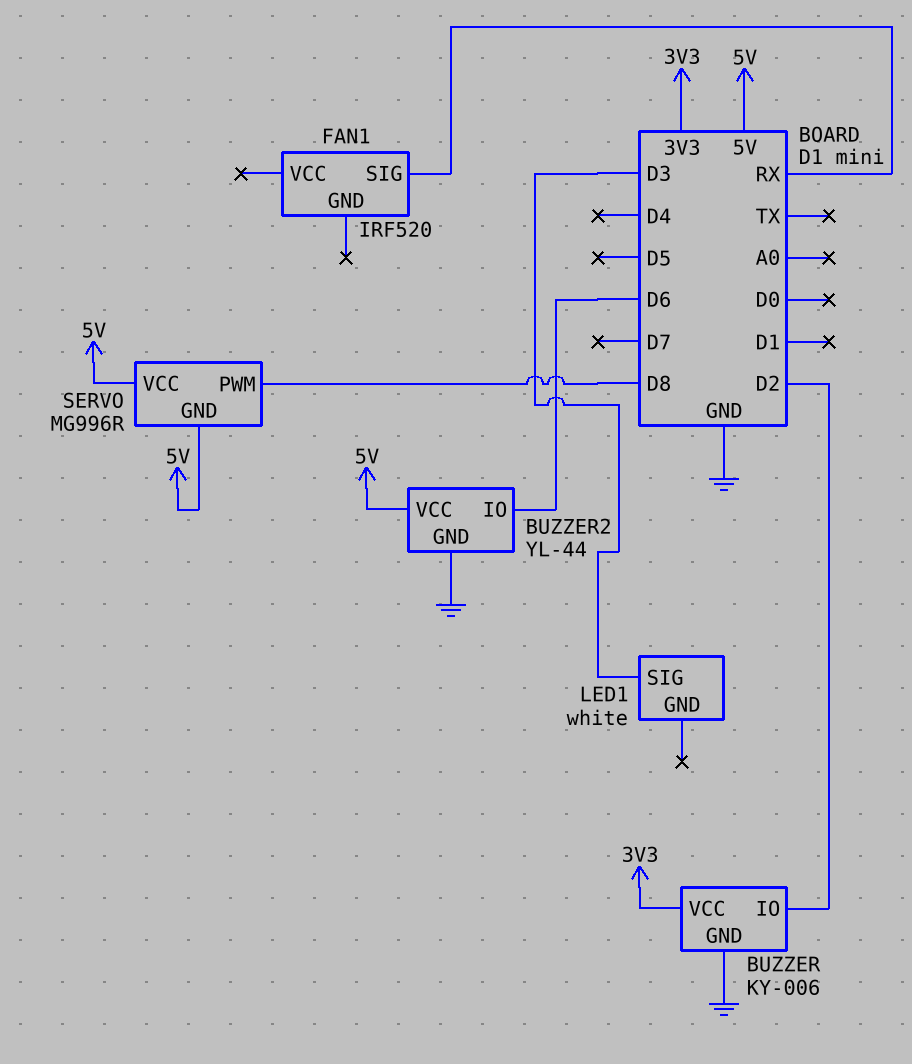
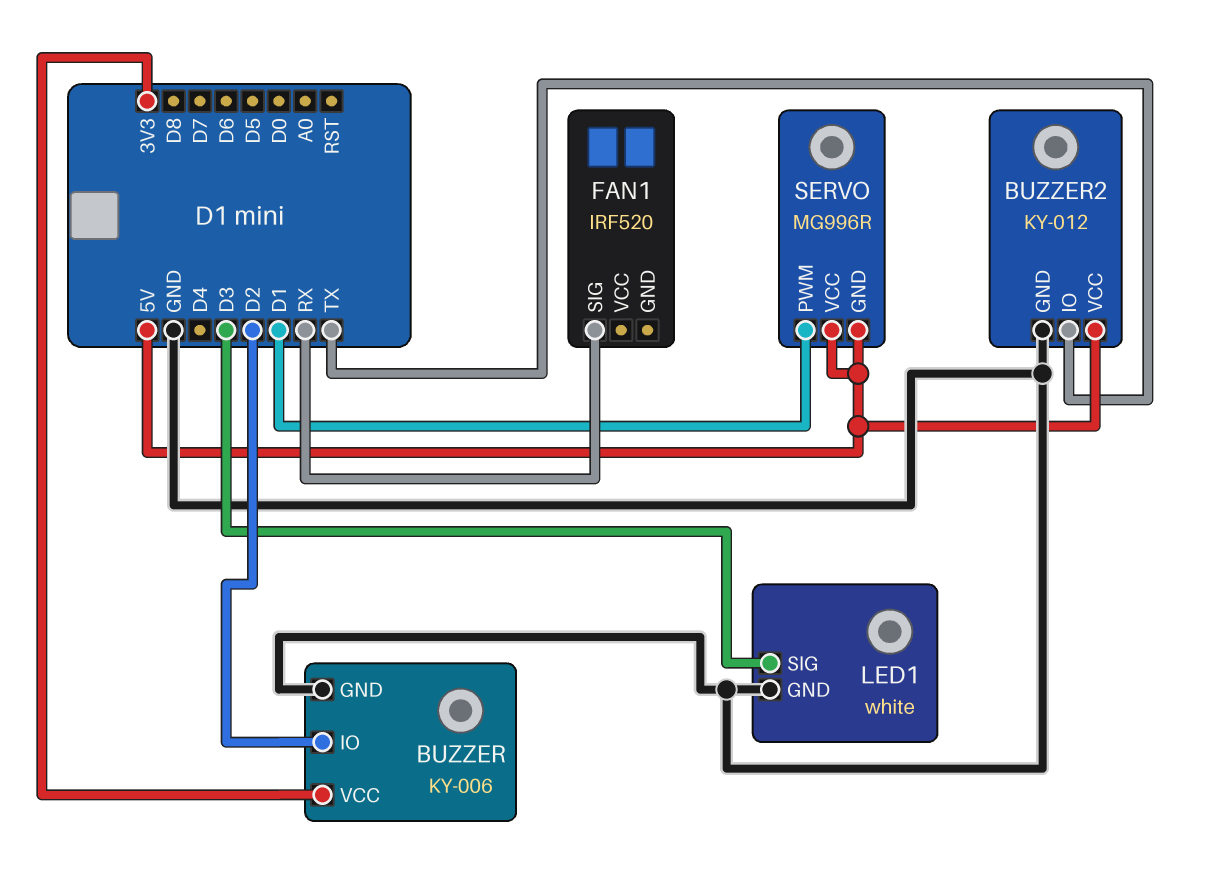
BUZZER2: YL-44 -> KY-012
BUZZER2 pin IO: D6 -> TX
LED1 pin GND: none -> GND
SERVO pin PWM: D8 -> D1

